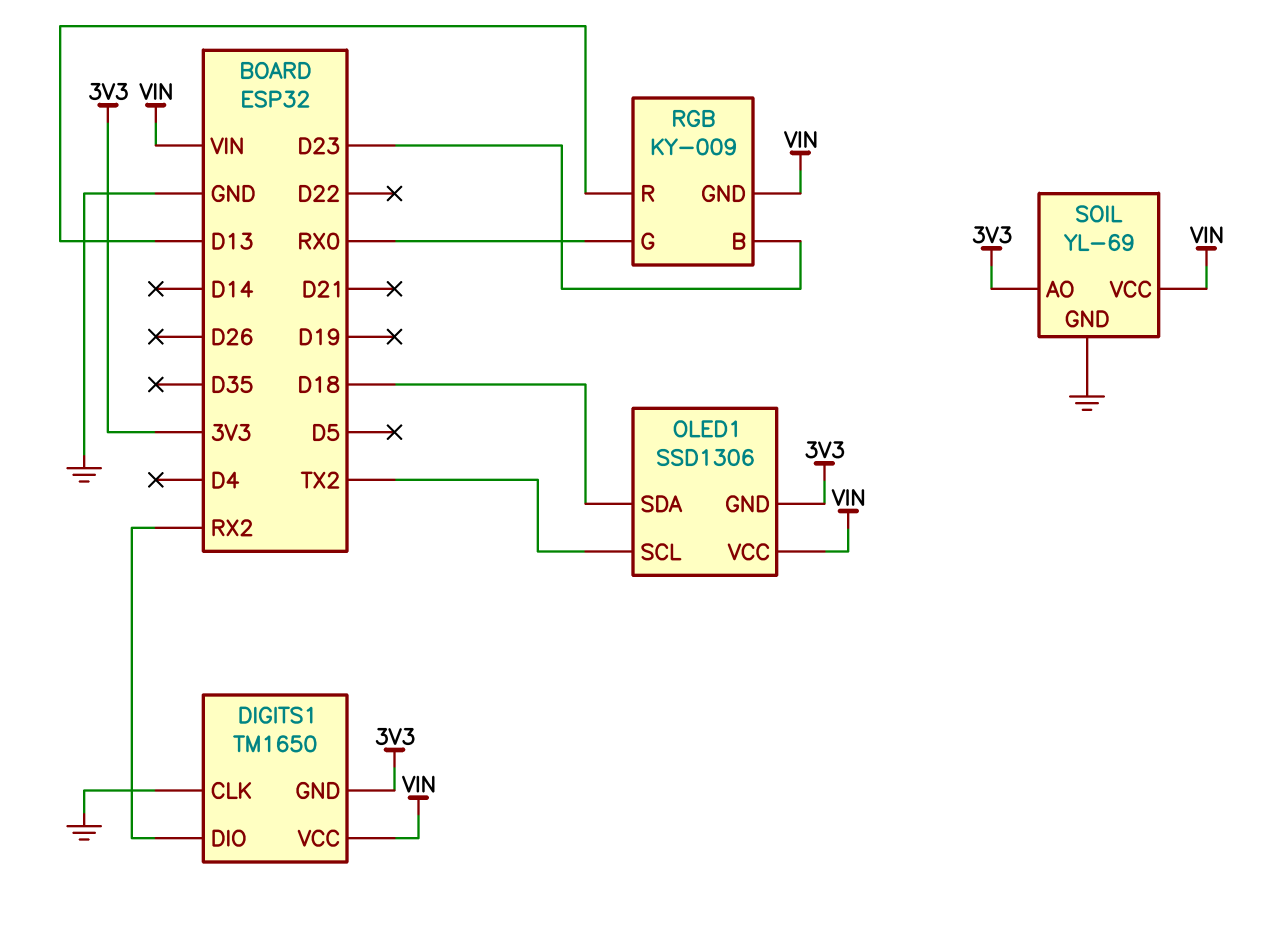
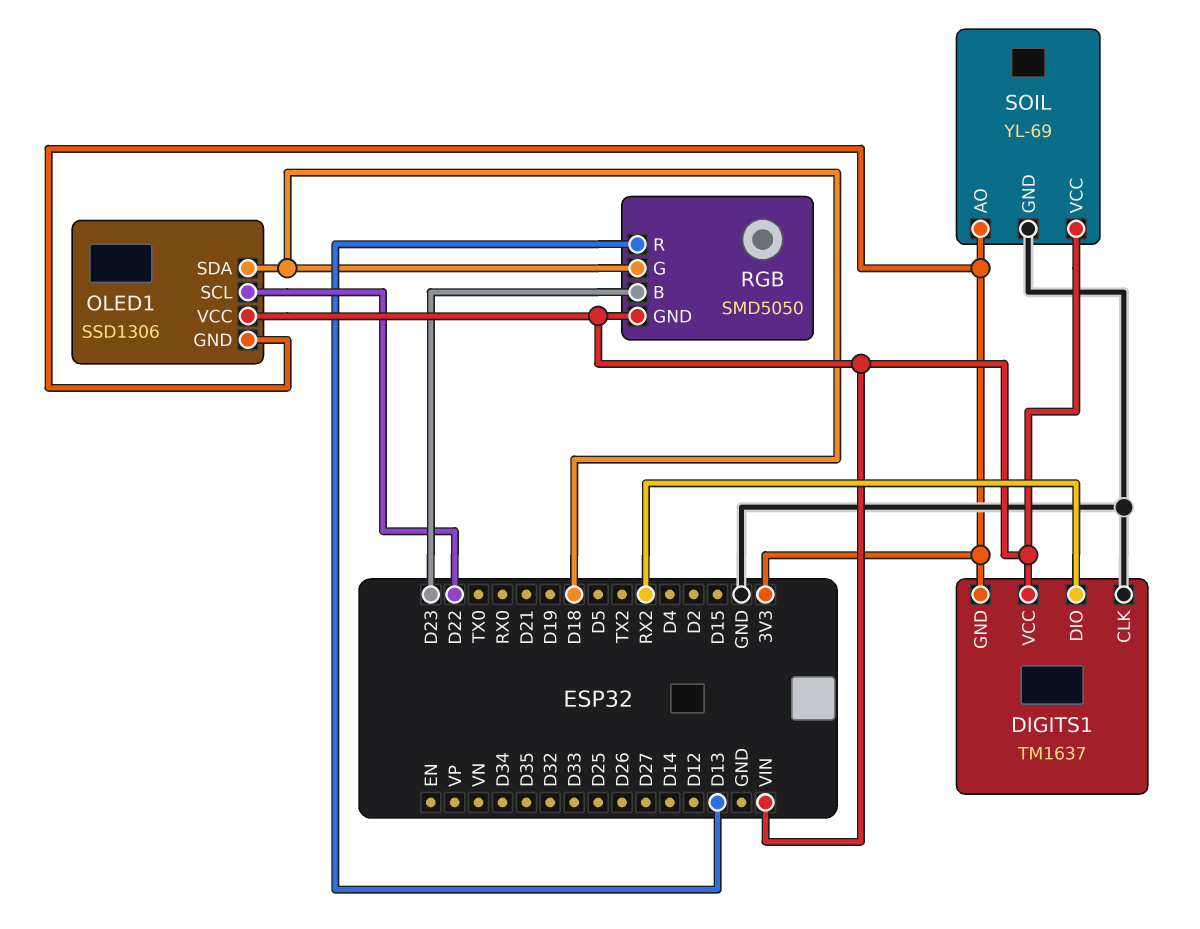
DIGITS1: TM1650 -> TM1637
OLED1 pin SCL: TX2 -> D22
RGB: KY-009 -> SMD5050
RGB pin G: RX0 -> D18

